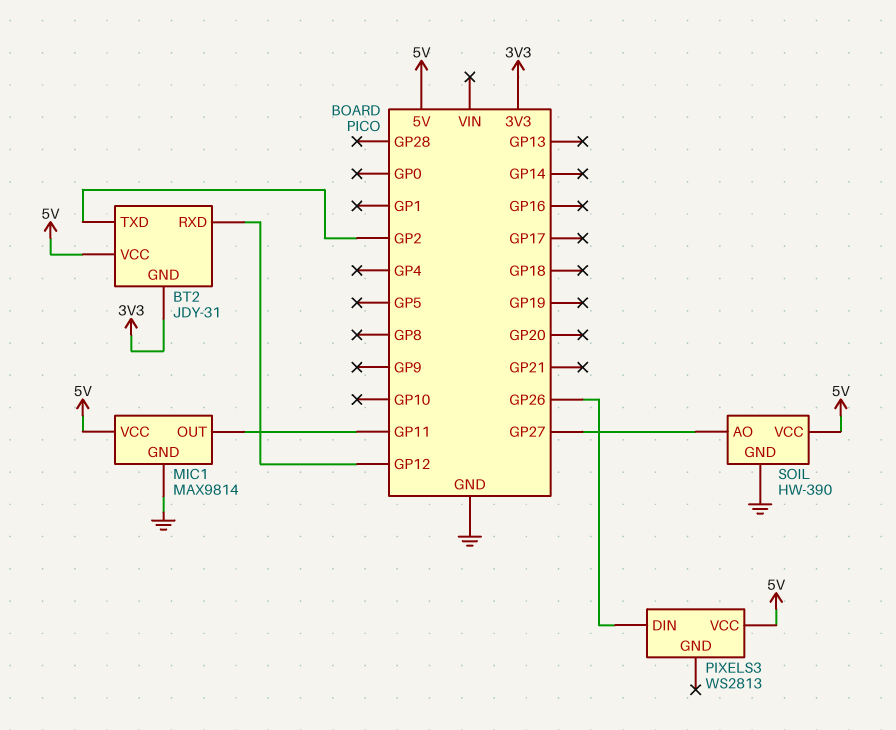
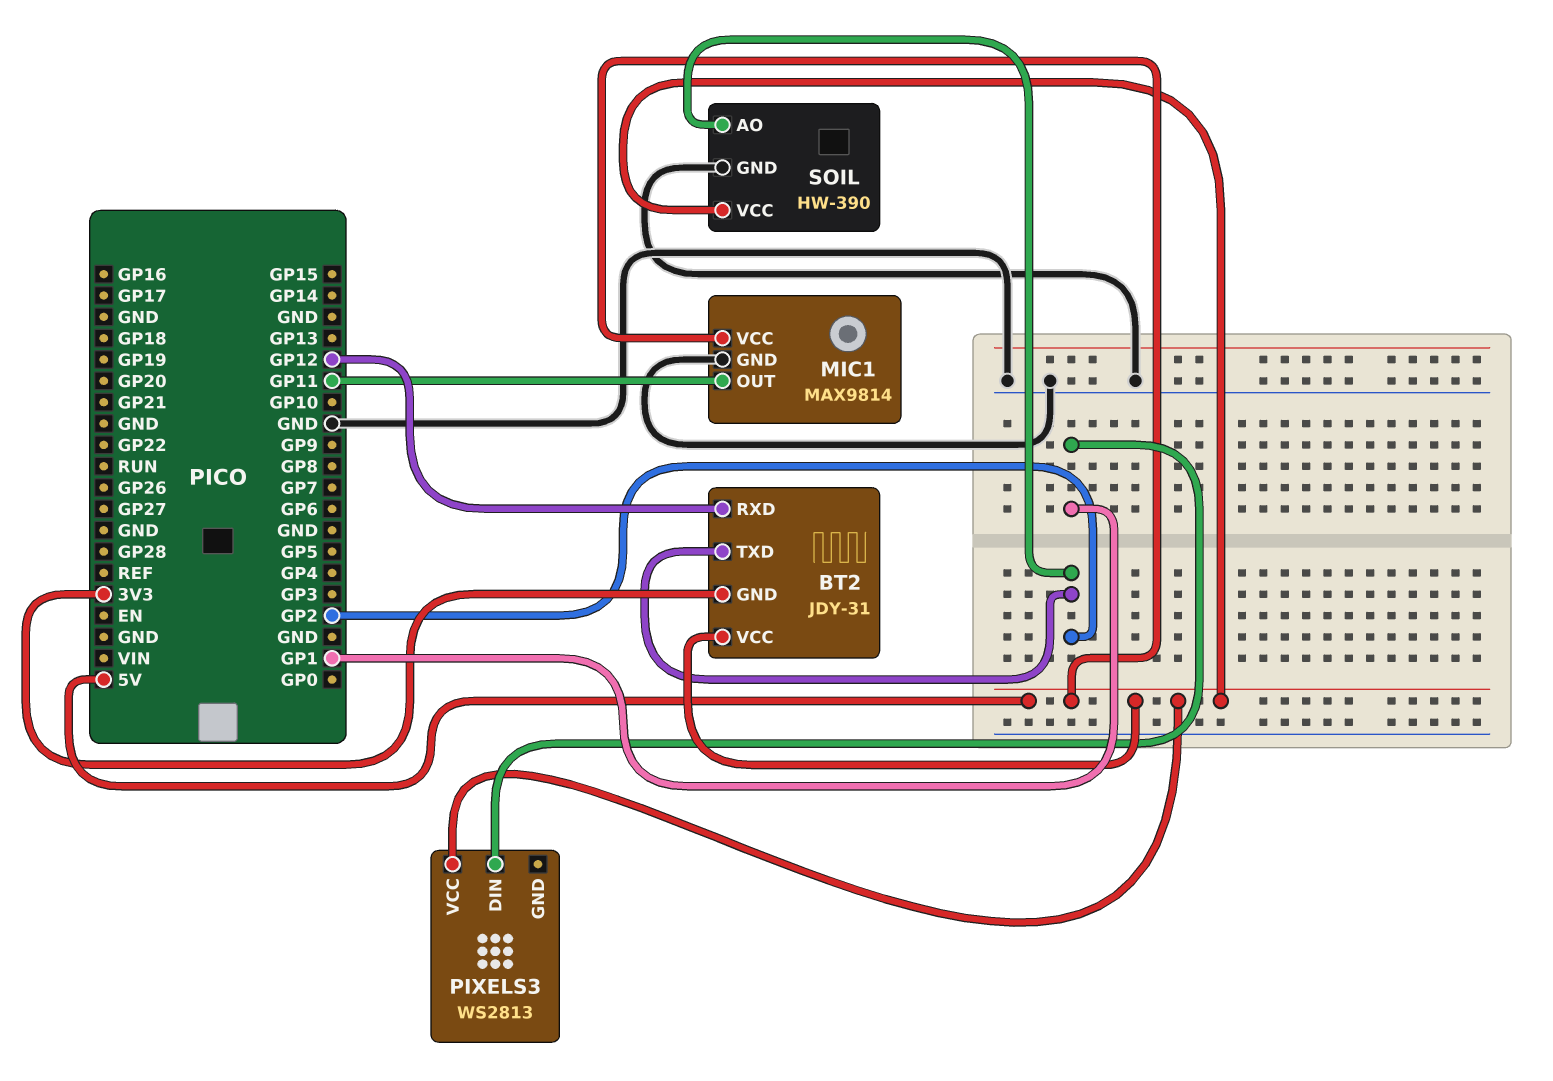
PIXELS3 pin DIN: GP26 -> GP1
SOIL pin AO: GP27 -> GP2

